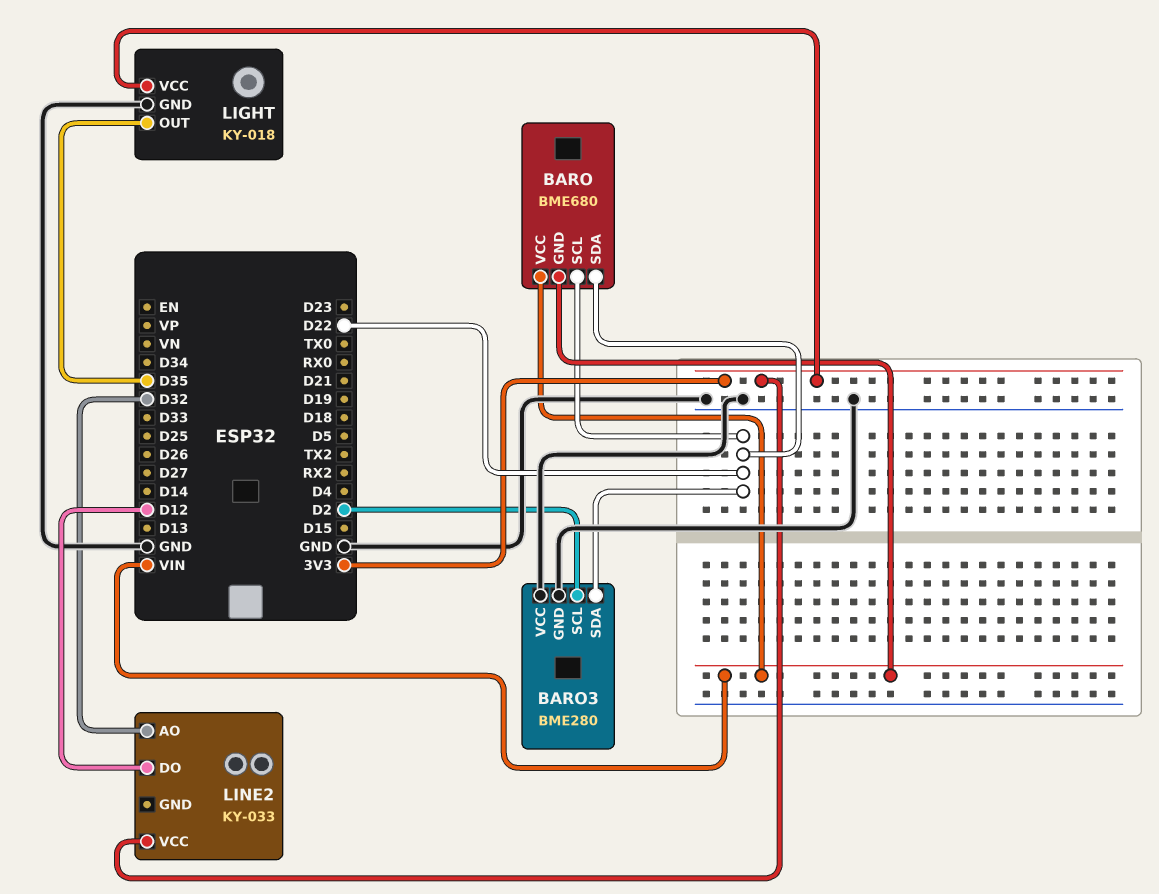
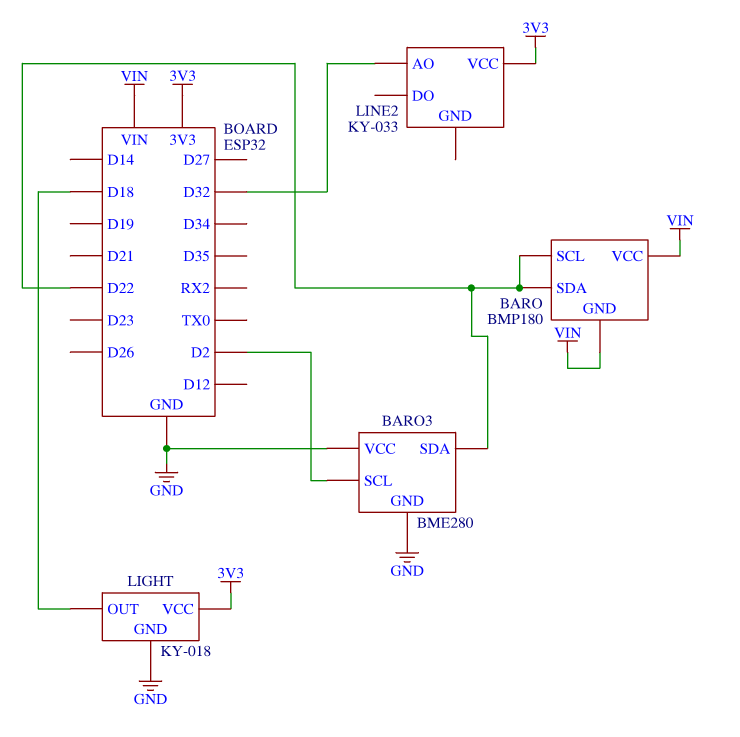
BARO: BME680 -> BMP180
LIGHT pin OUT: D35 -> D18
LINE2 pin DO: D12 -> none

